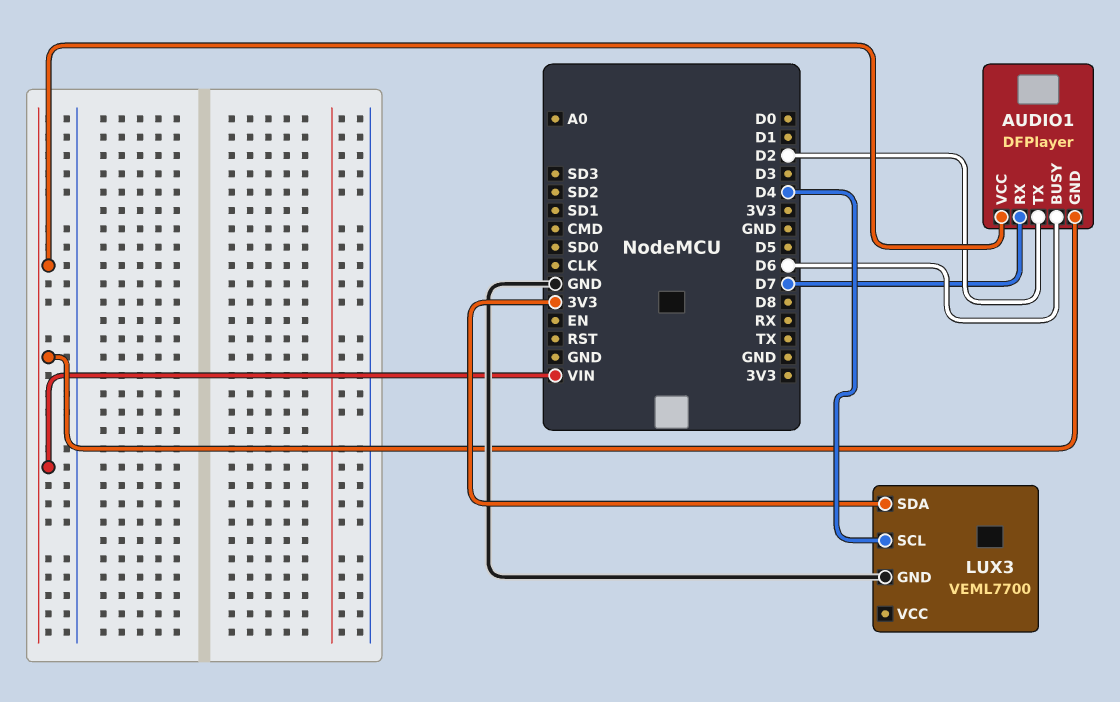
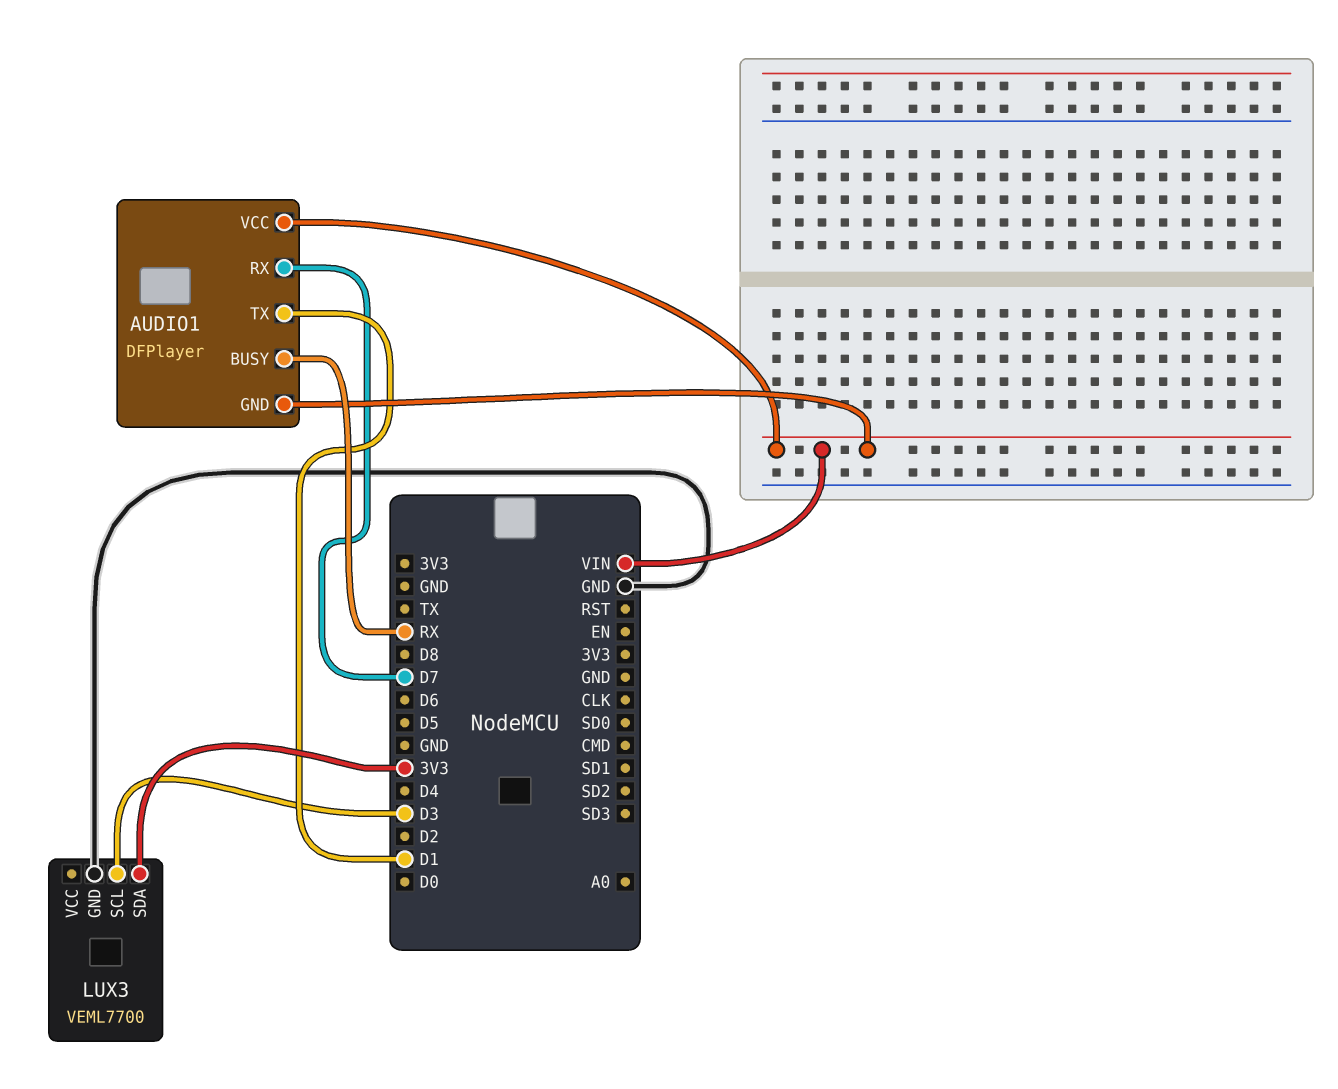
AUDIO1 pin BUSY: D6 -> RX
AUDIO1 pin TX: D2 -> D1
LUX3 pin SCL: D4 -> D3

